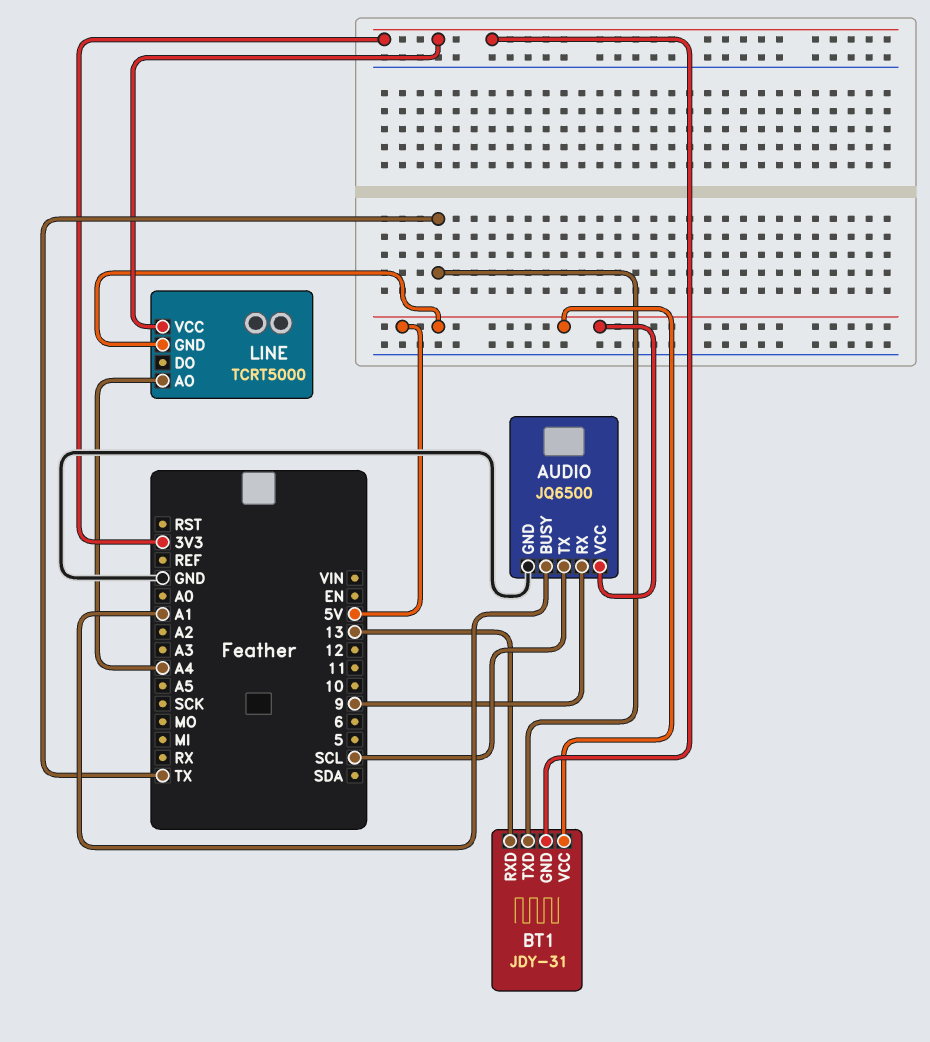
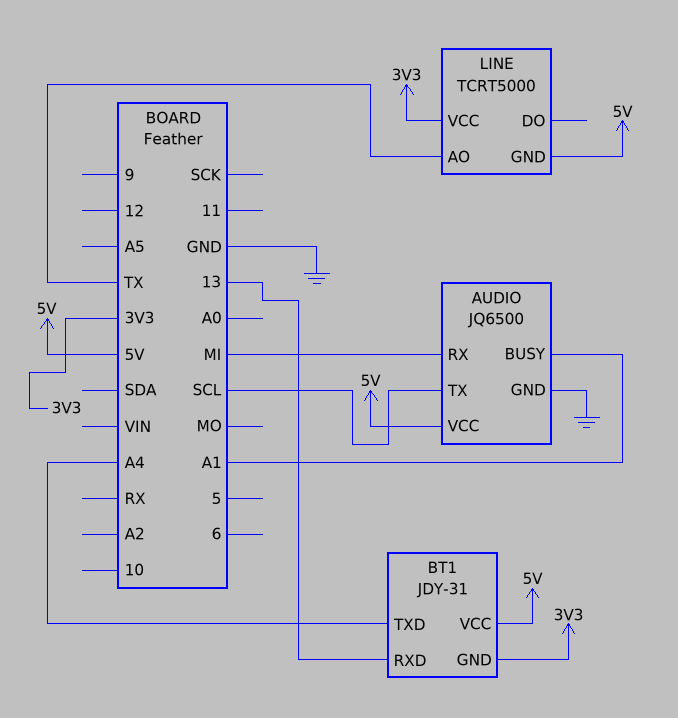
AUDIO pin RX: 9 -> MI
BT1 pin TXD: TX -> A4
LINE pin AO: A4 -> TX

